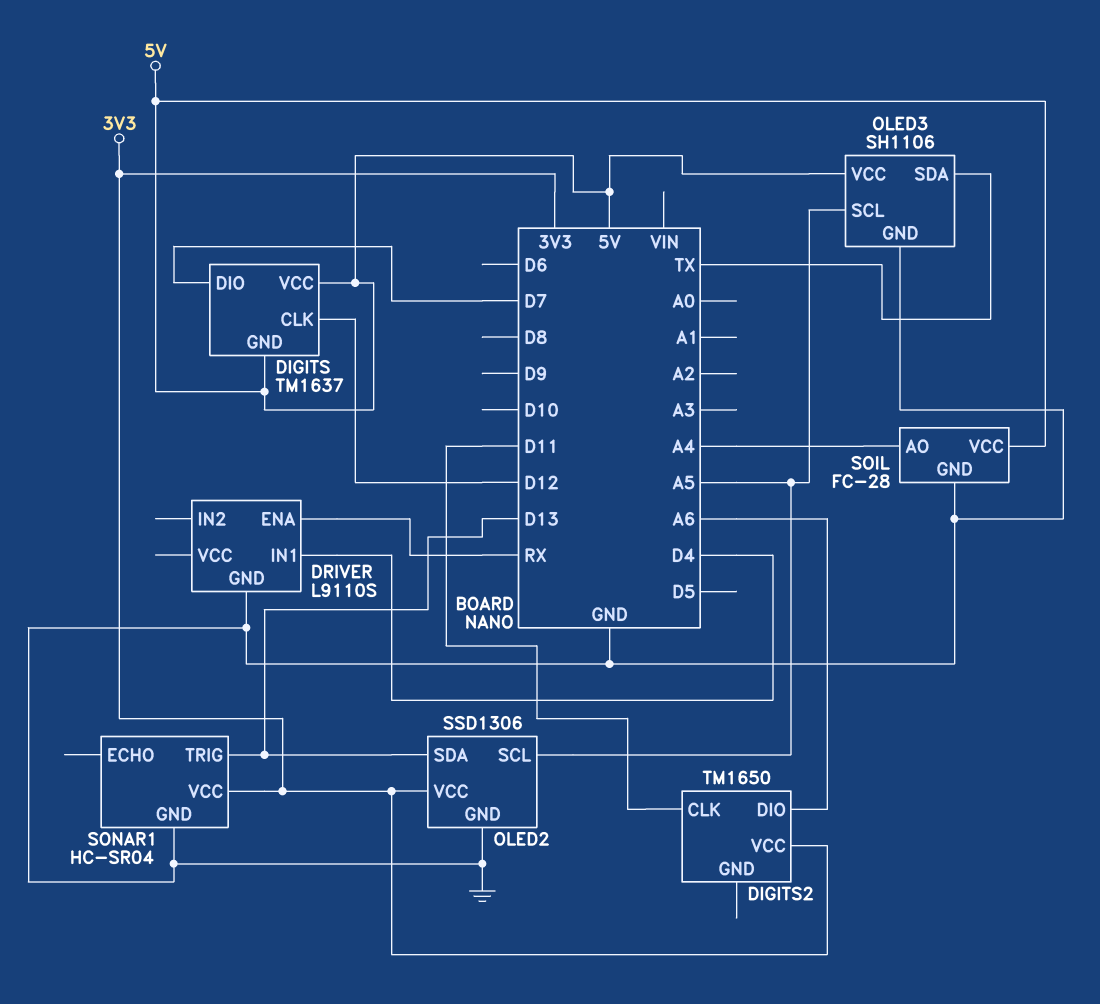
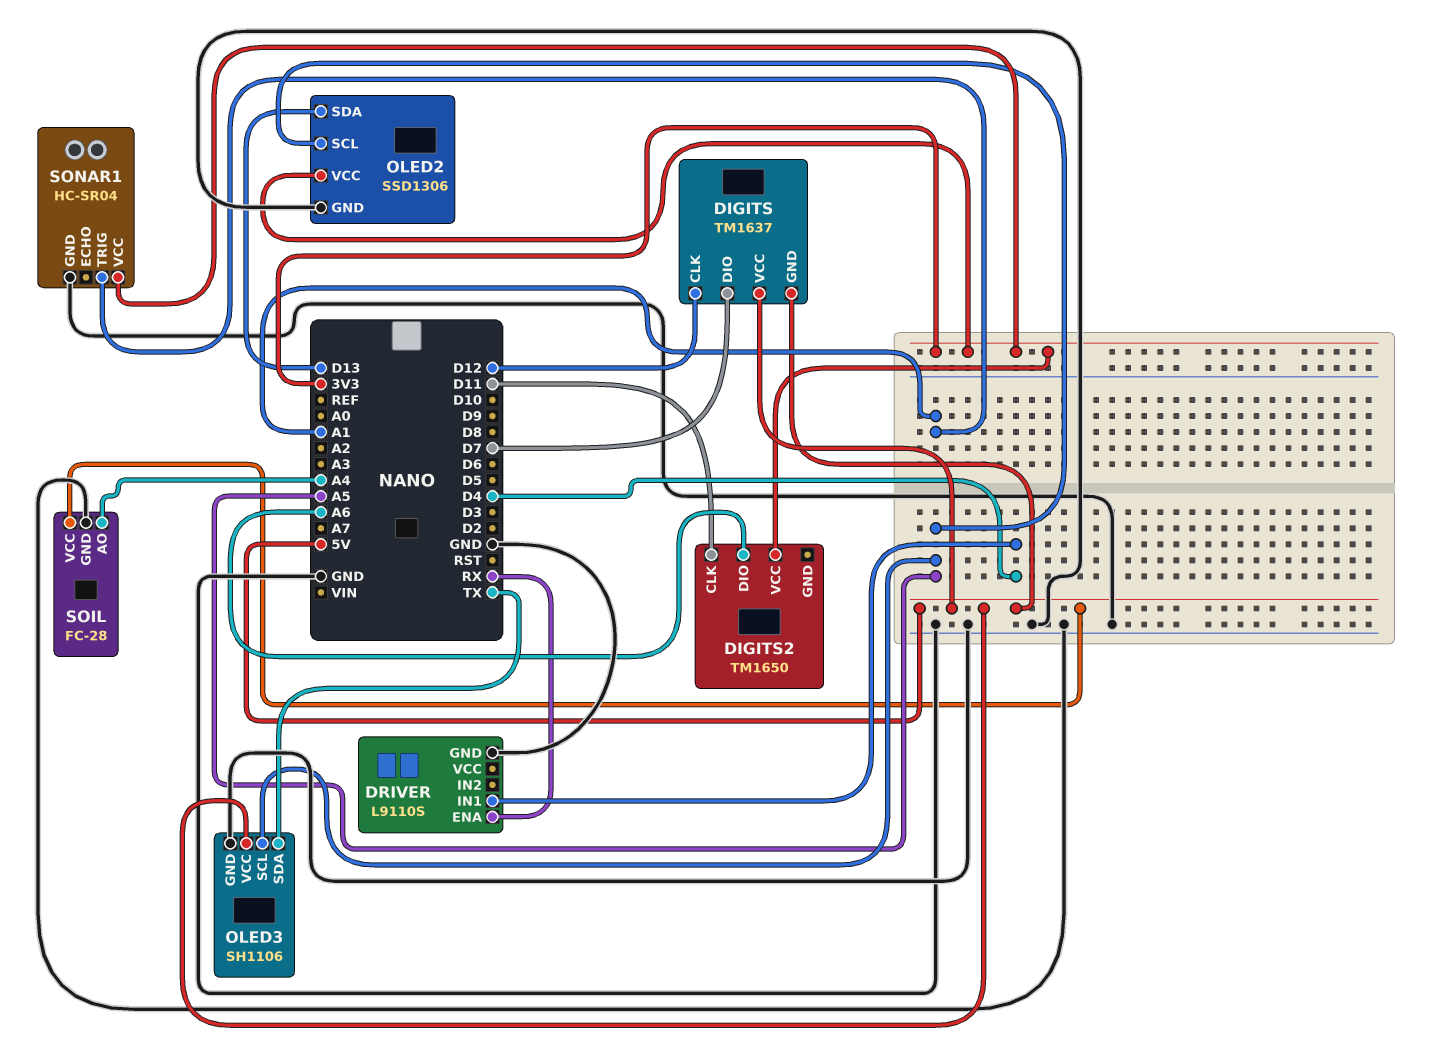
SONAR1 pin TRIG: D13 -> A1

